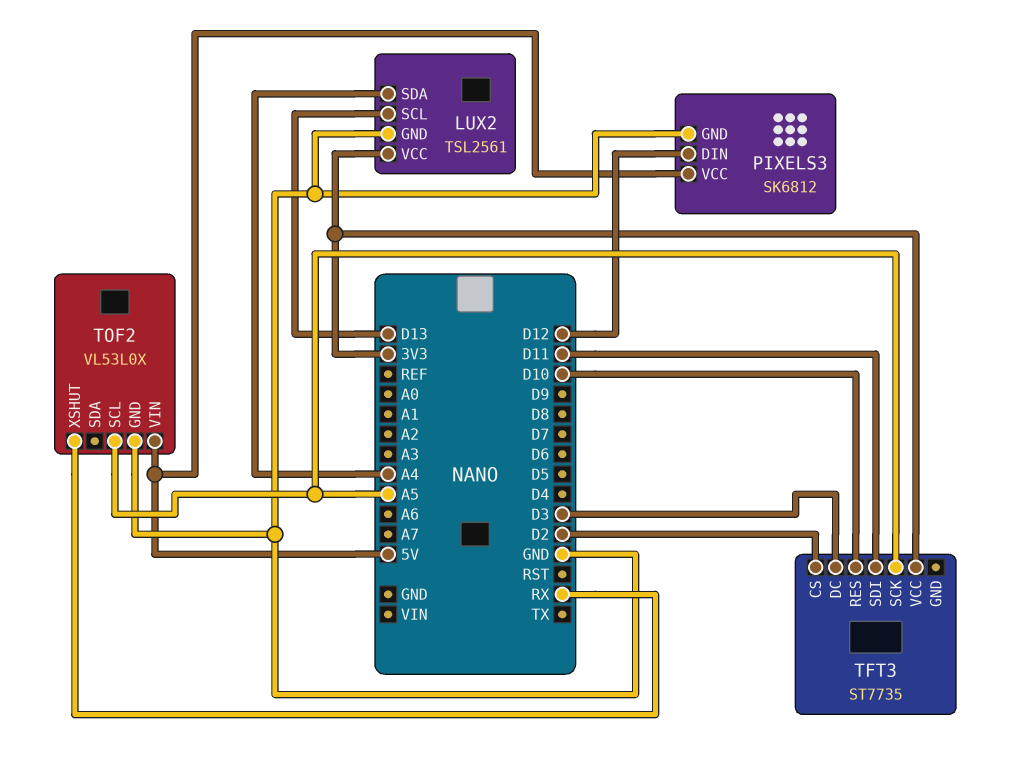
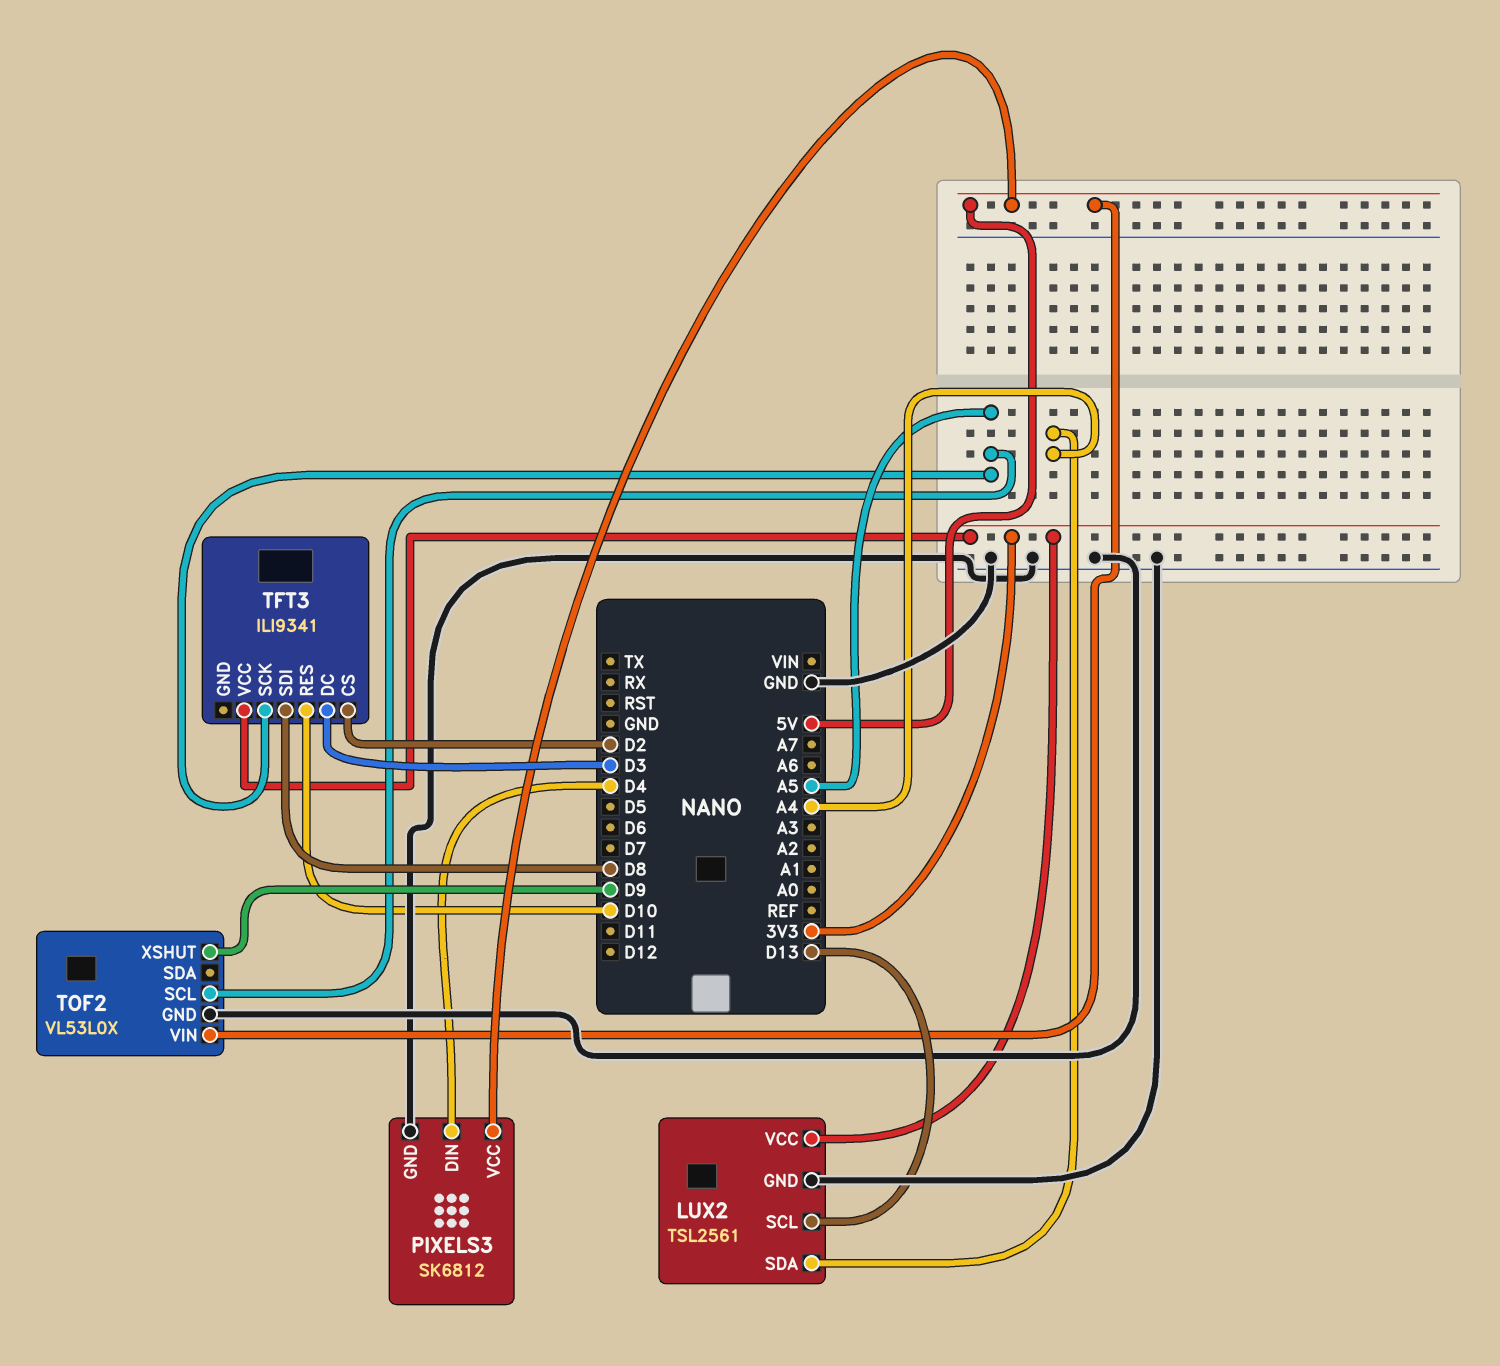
PIXELS3 pin DIN: D12 -> D4
TFT3: ST7735 -> ILI9341
TFT3 pin SDI: D11 -> D8
TOF2 pin XSHUT: RX -> D9

